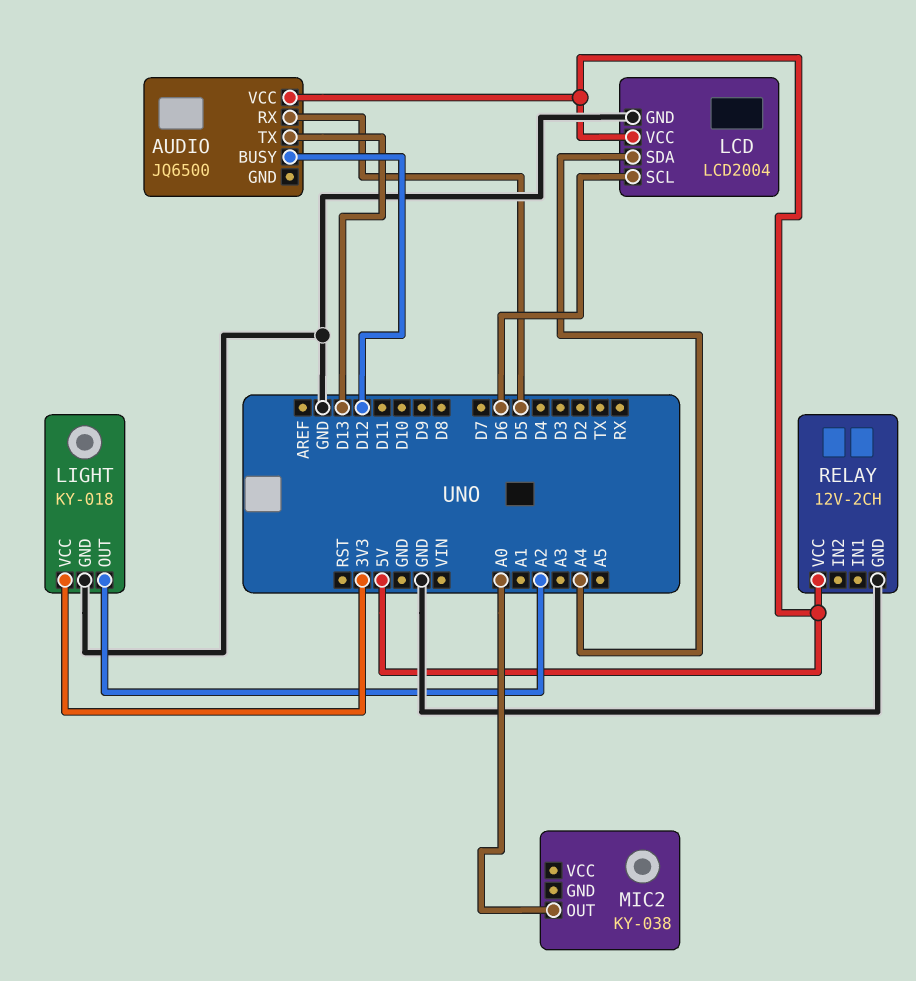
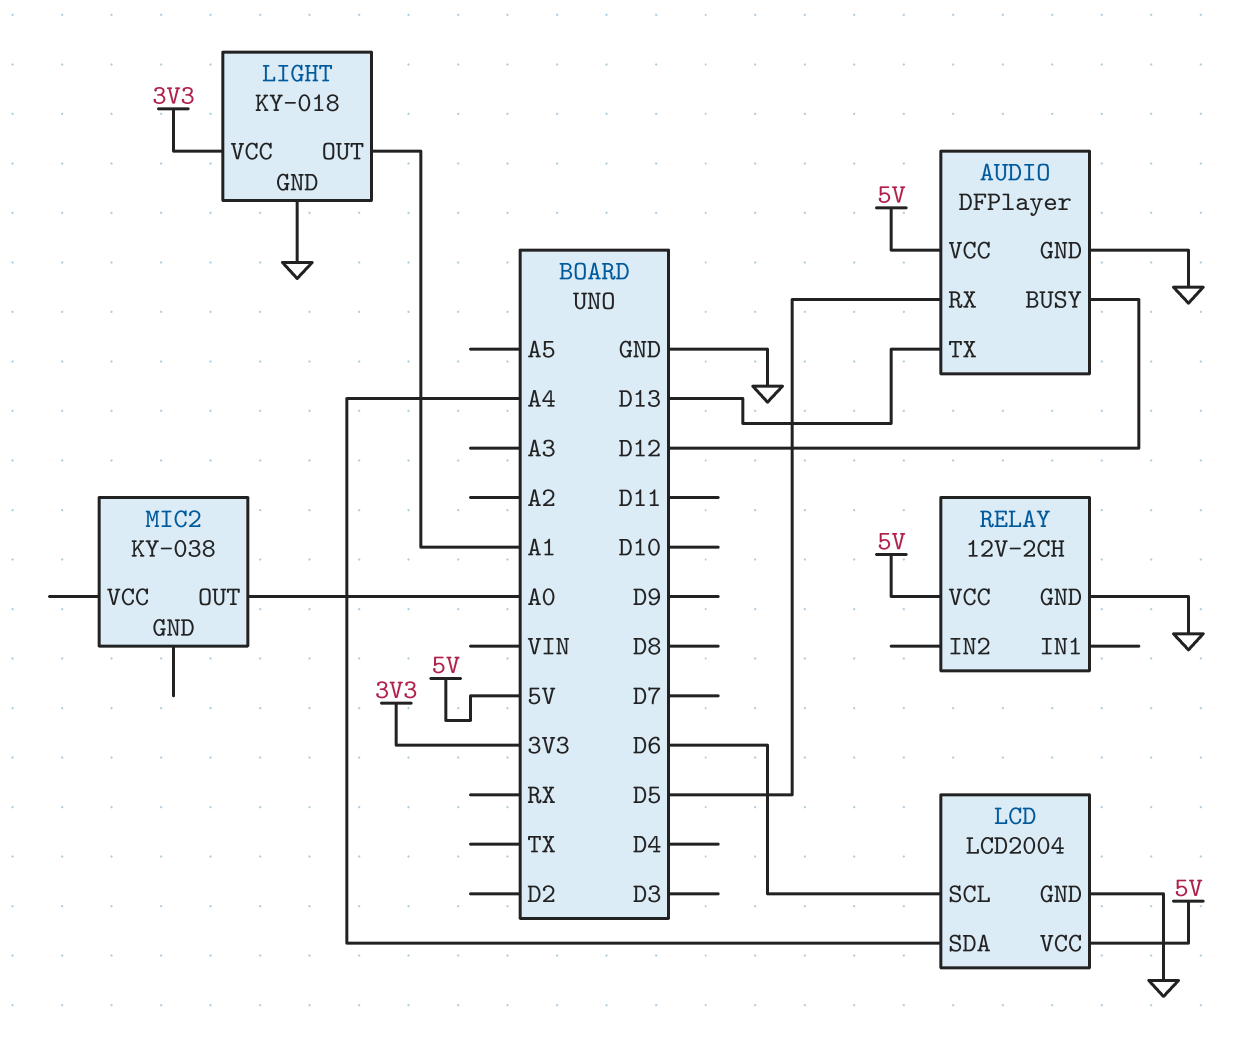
AUDIO: JQ6500 -> DFPlayer
AUDIO pin GND: none -> GND
LIGHT pin OUT: A2 -> A1

